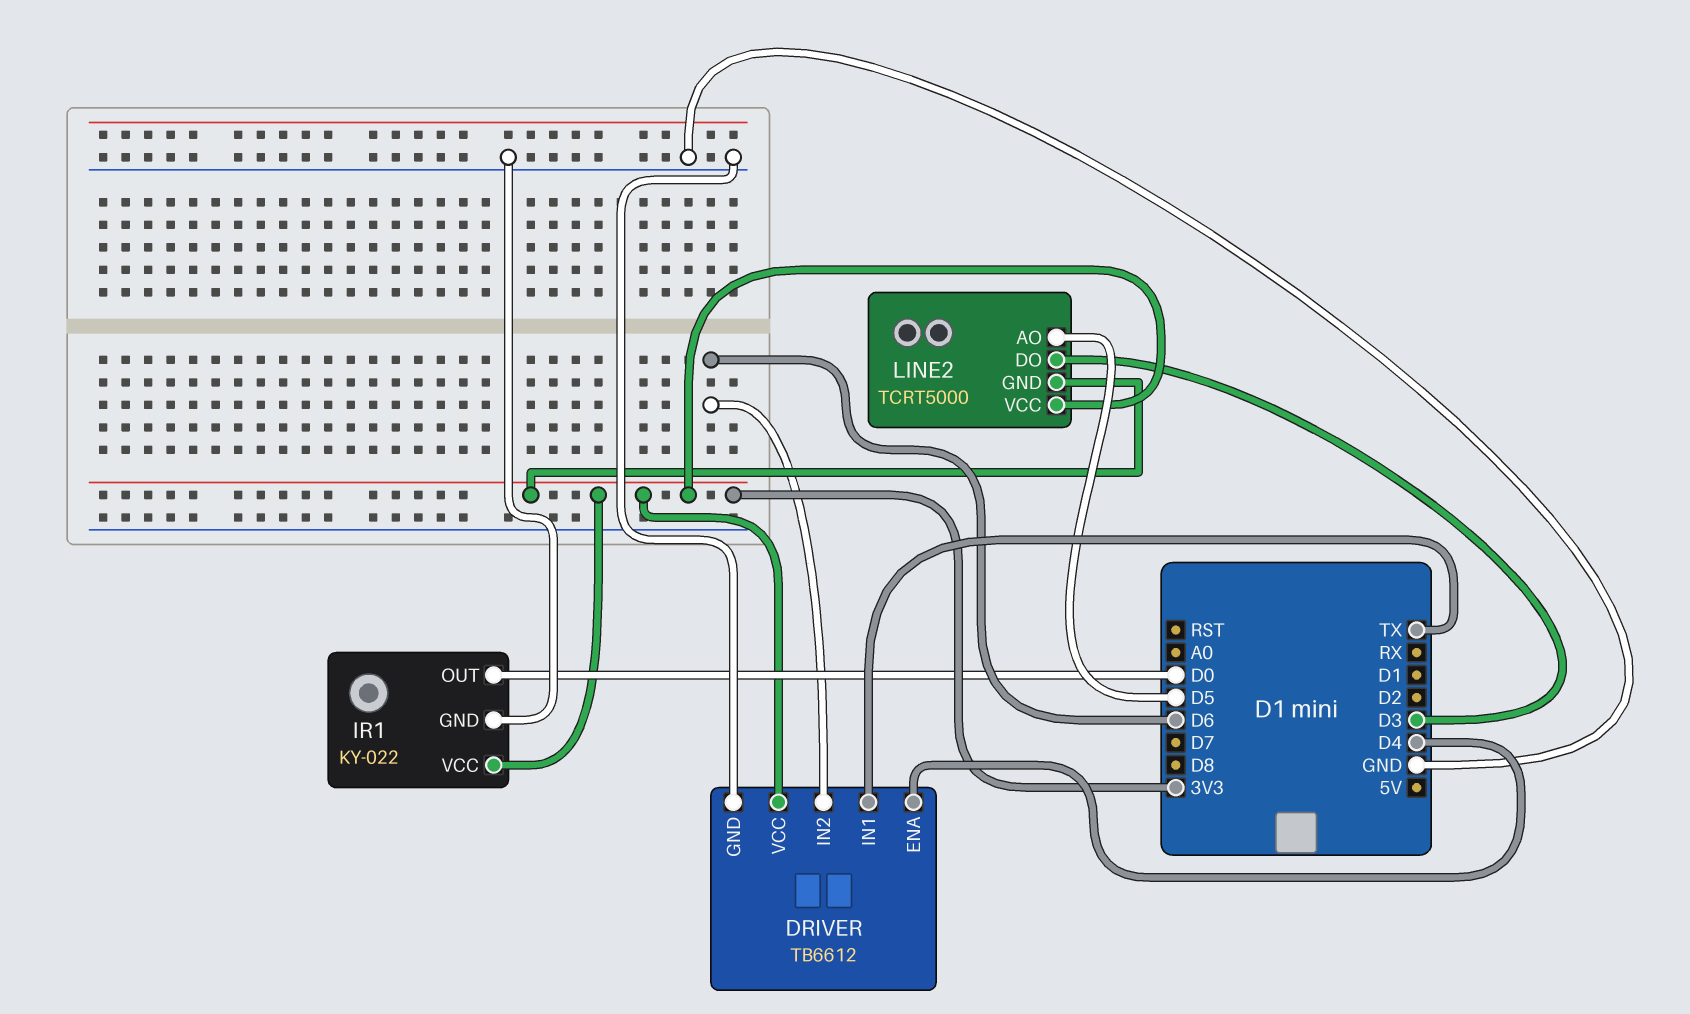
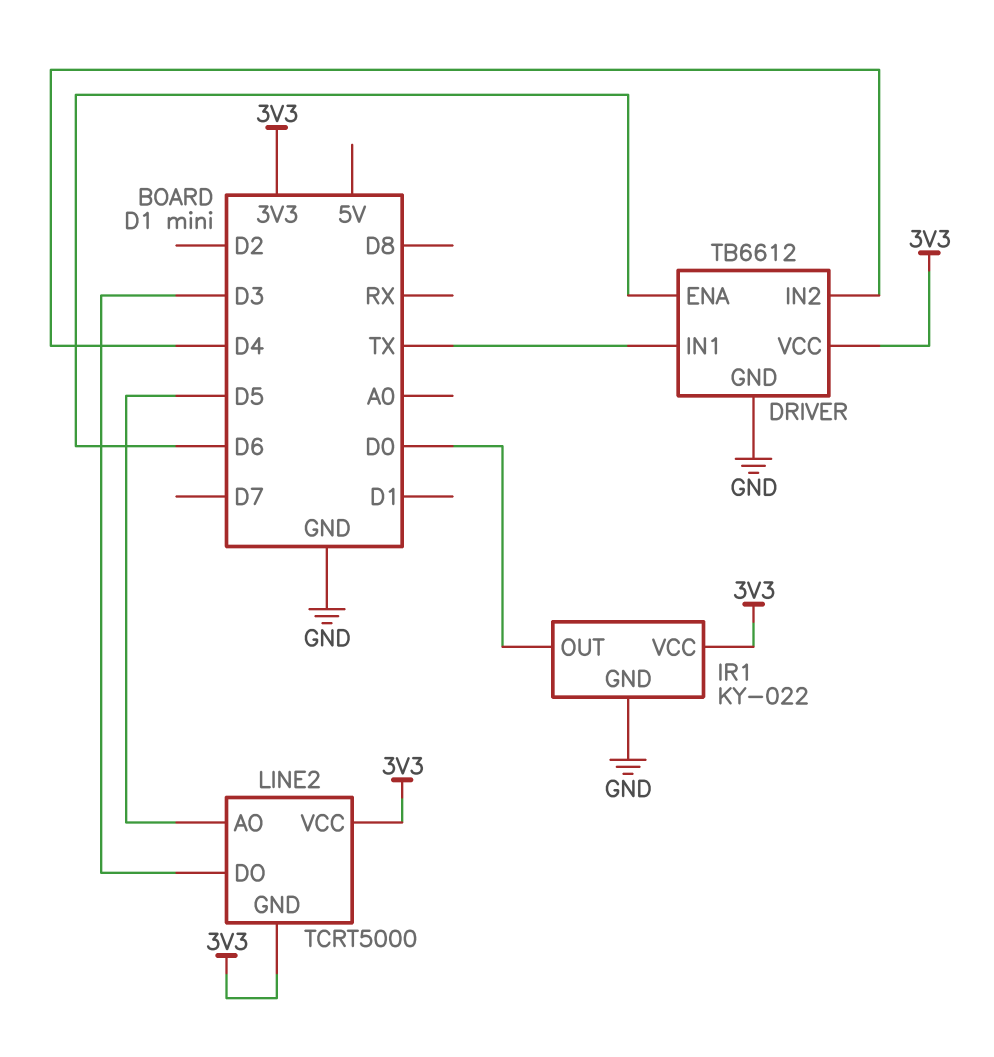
DRIVER pin ENA: D4 -> D6
DRIVER pin IN2: D6 -> D4

